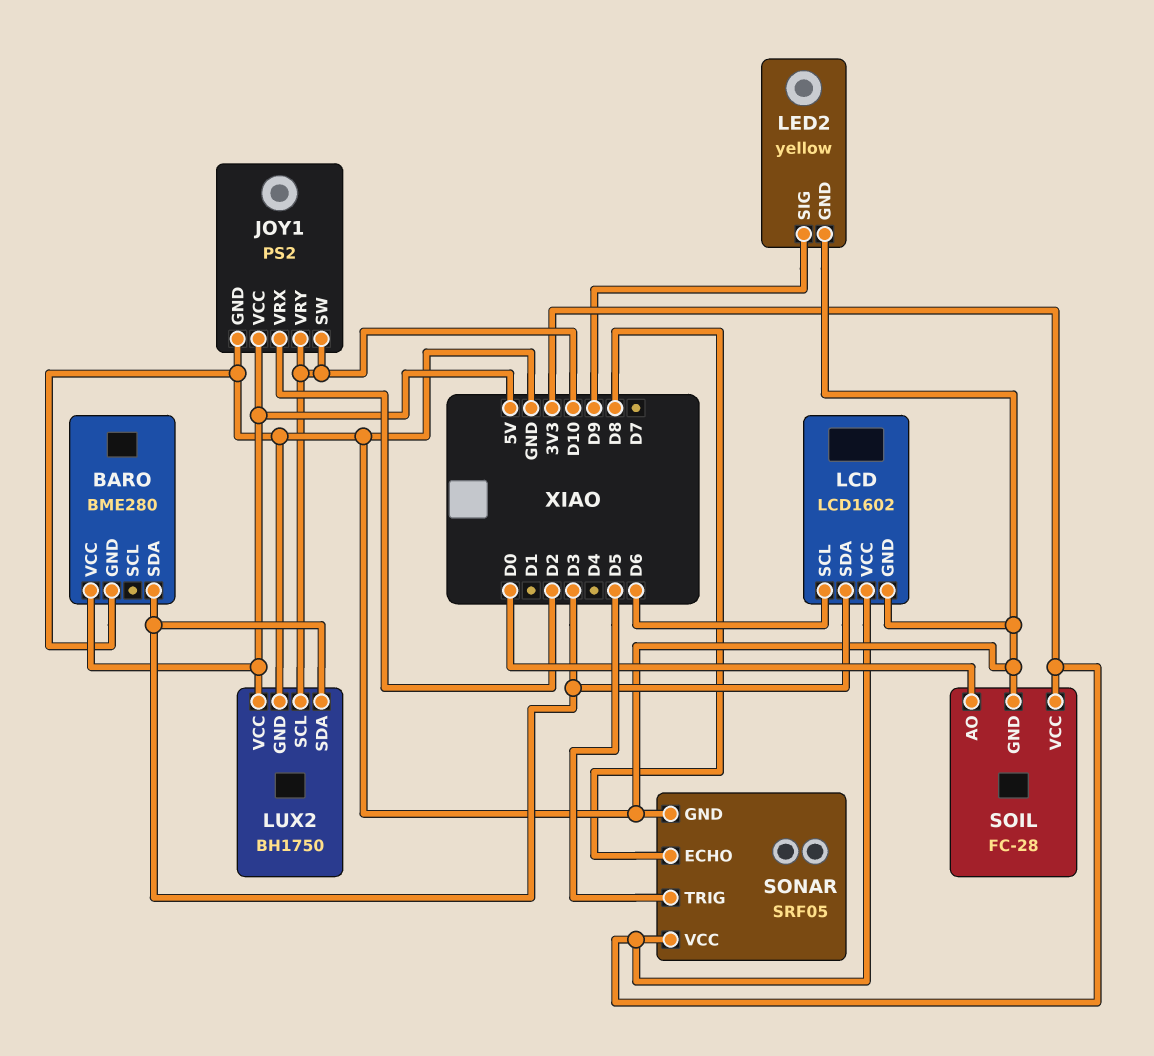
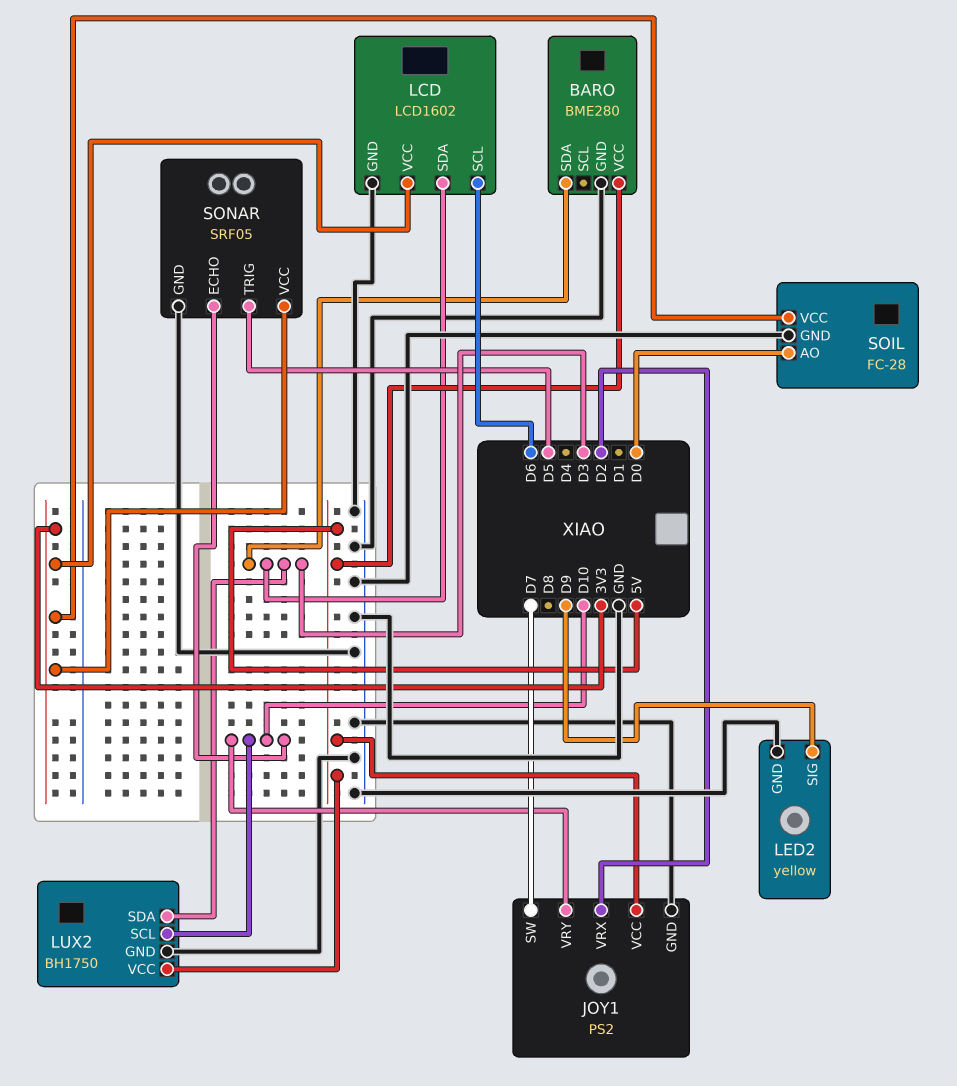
JOY1 pin SW: D10 -> D7
SONAR pin ECHO: D8 -> D10

